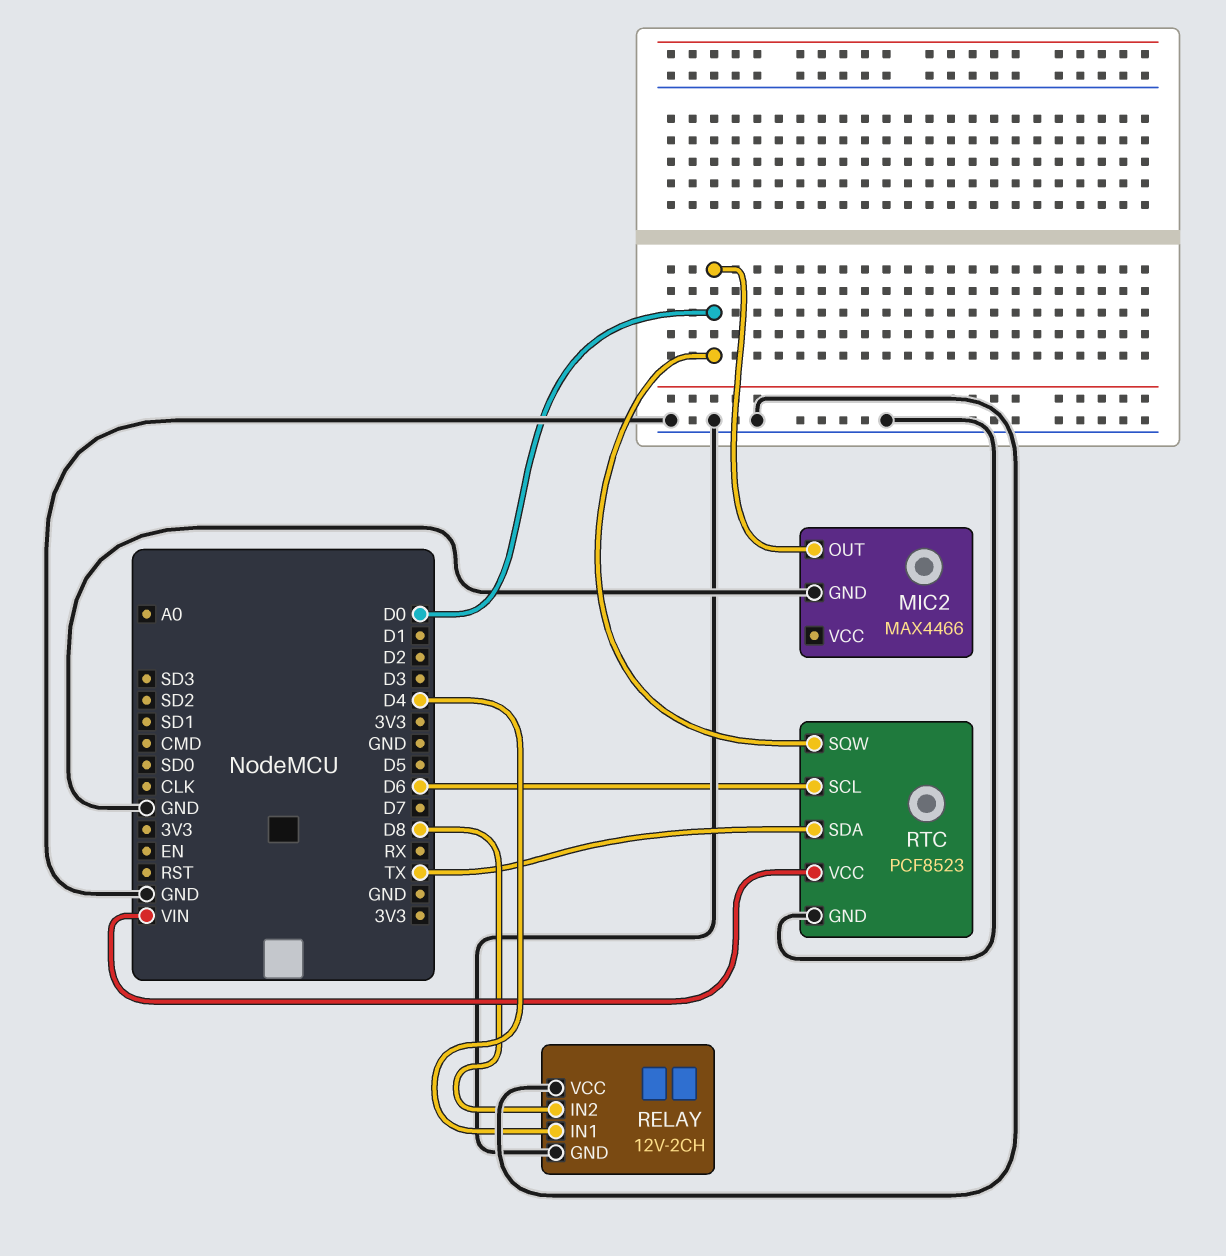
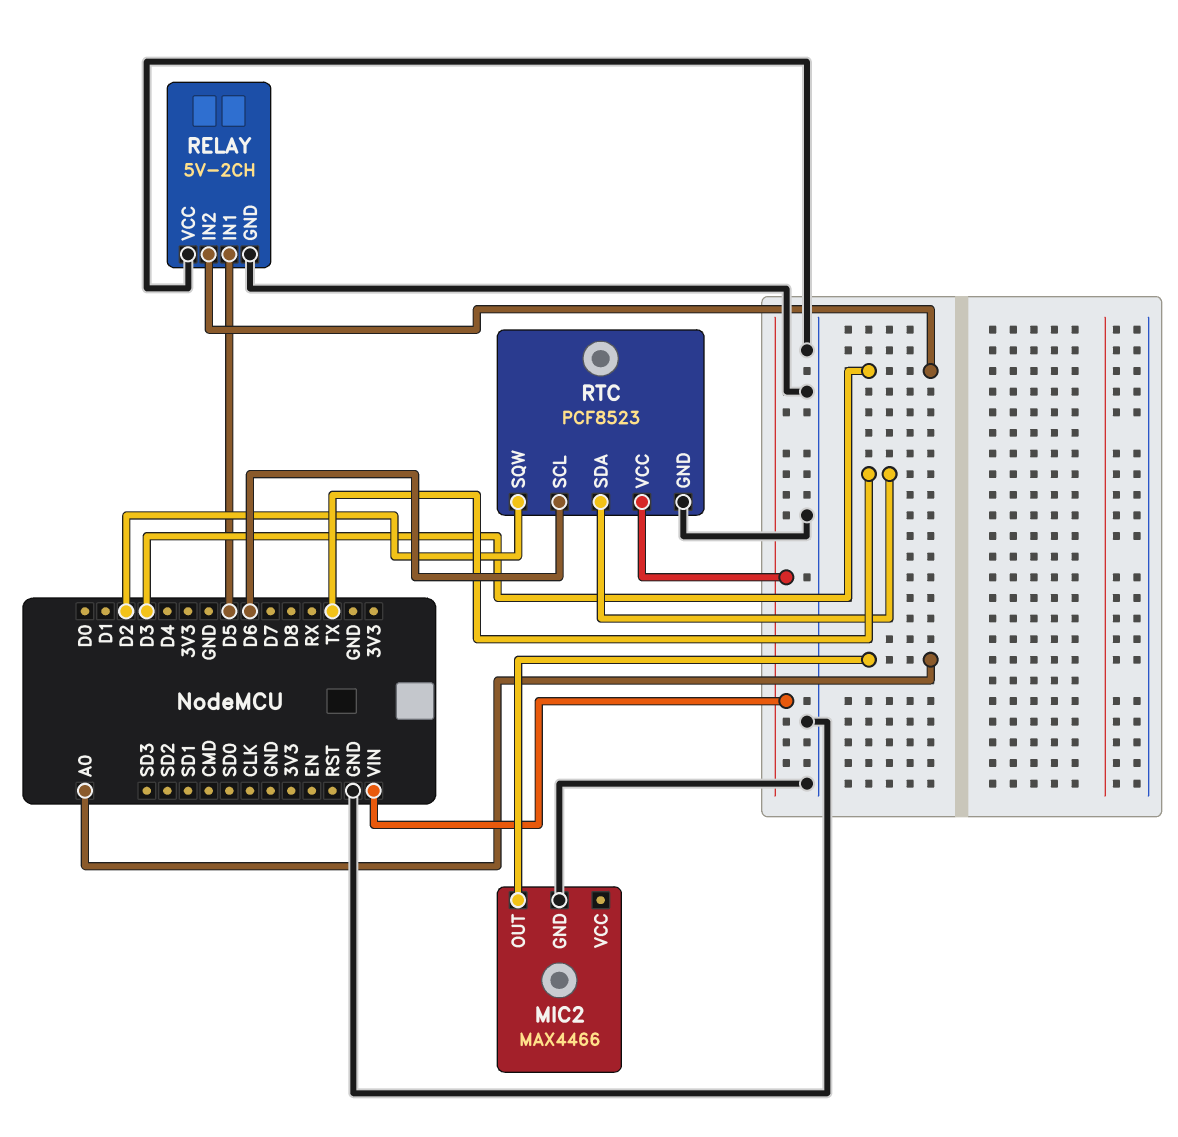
MIC2 pin OUT: D0 -> A0
RELAY: 12V-2CH -> 5V-2CH
RELAY pin IN1: D4 -> D5
RELAY pin IN2: D8 -> D3
RTC pin SQW: D0 -> D2

